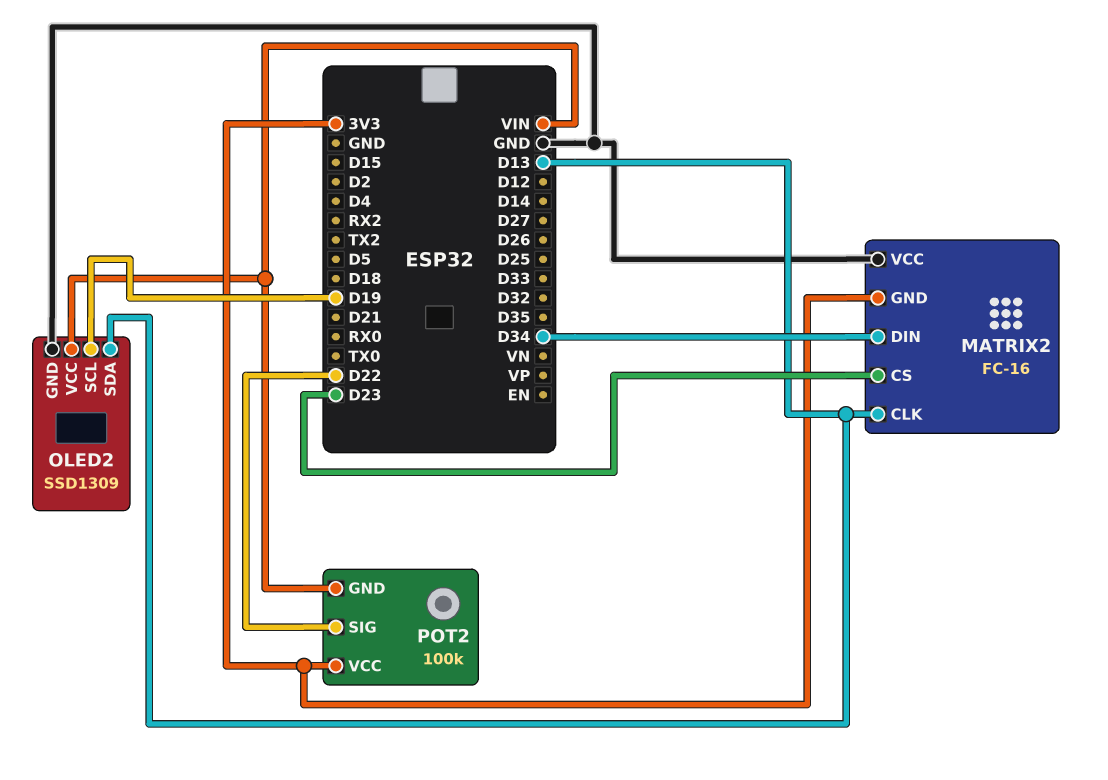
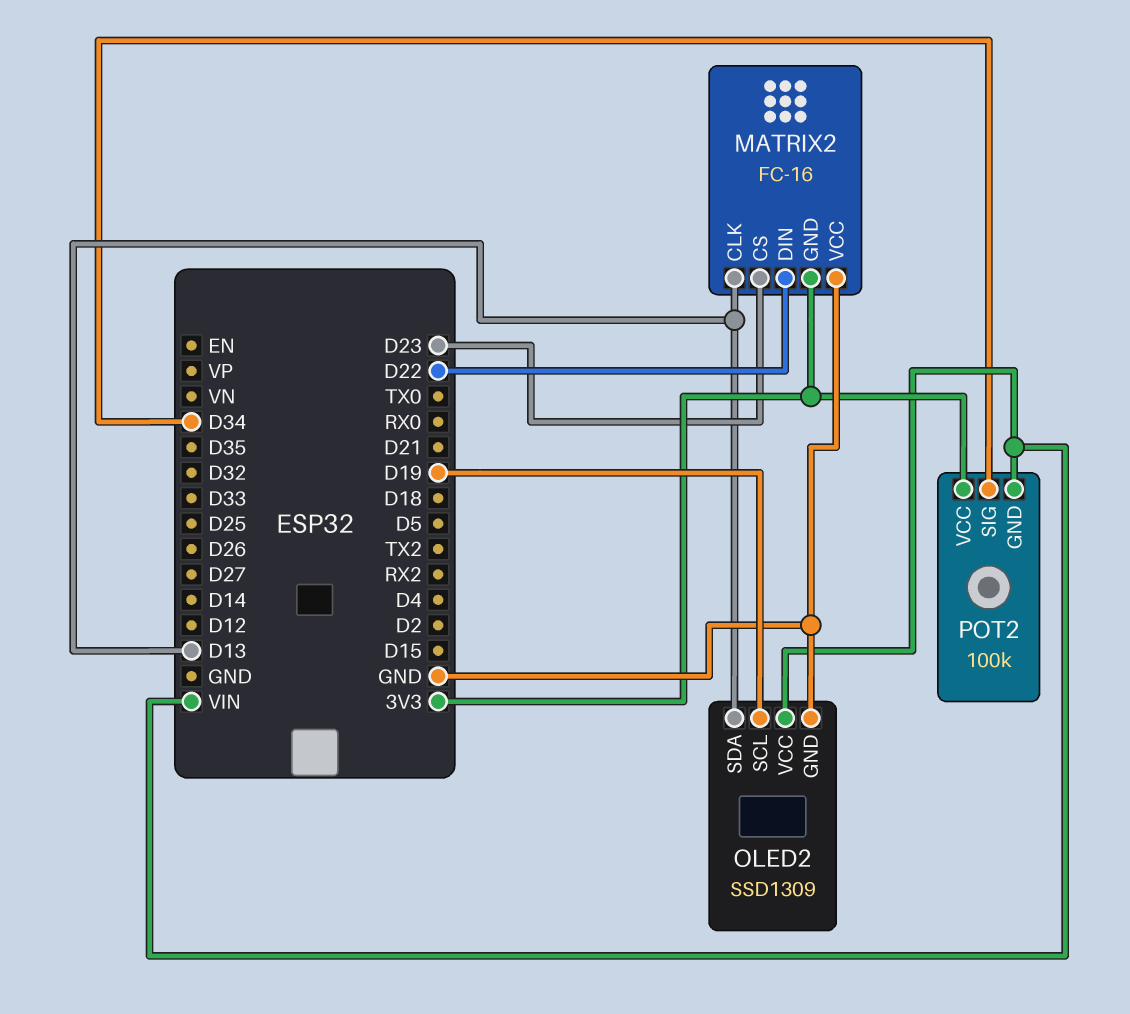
MATRIX2 pin DIN: D34 -> D22
POT2 pin SIG: D22 -> D34

